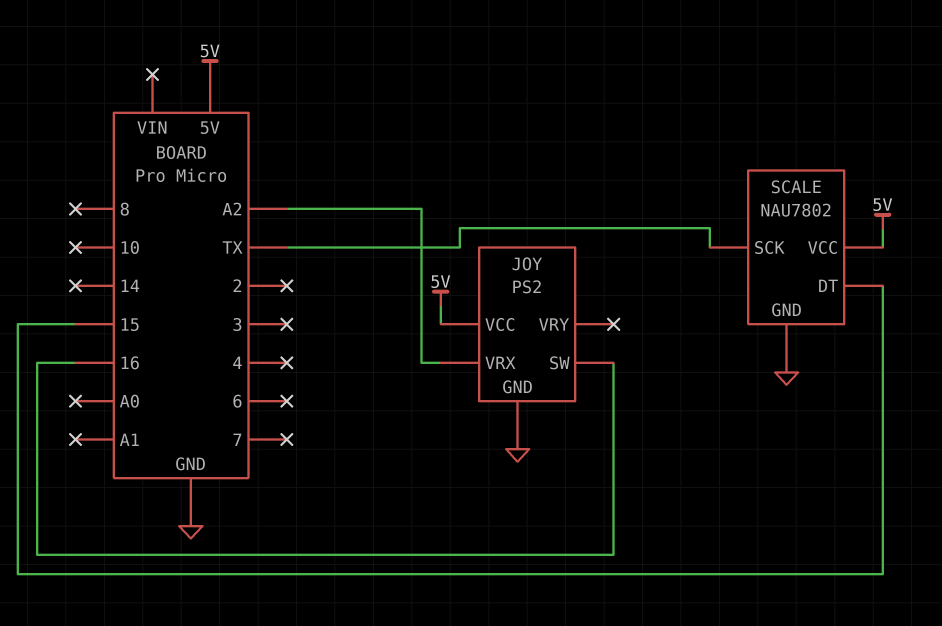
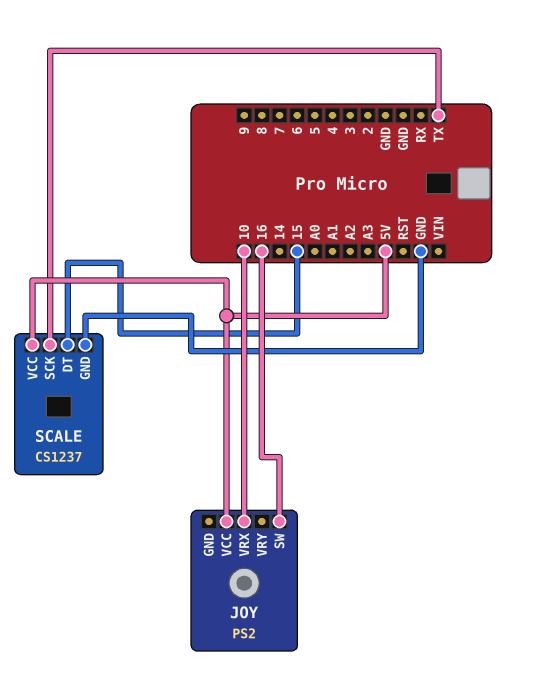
JOY pin GND: GND -> none
JOY pin VRX: A2 -> 10
SCALE: NAU7802 -> CS1237

